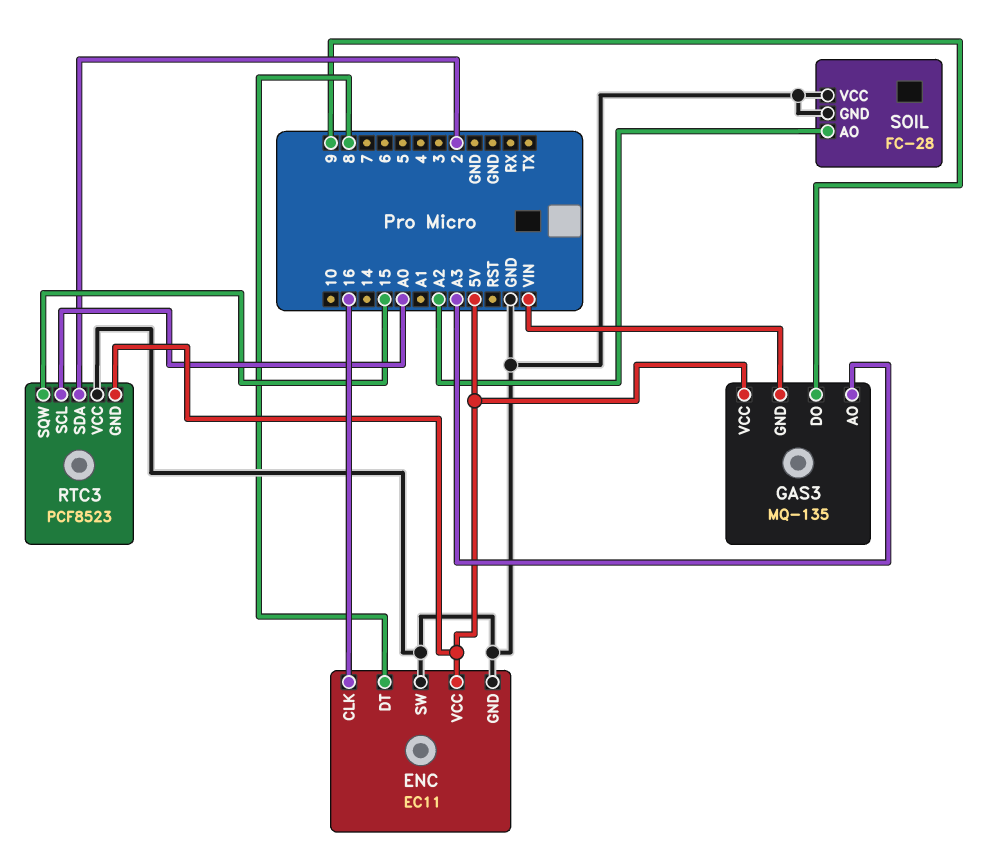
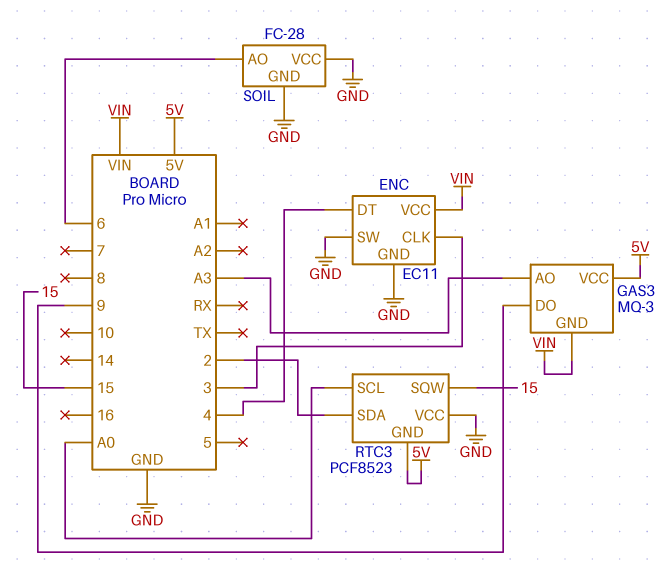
ENC pin CLK: 16 -> 3
ENC pin DT: 8 -> 4
ENC pin VCC: 5V -> VIN
GAS3: MQ-135 -> MQ-3
SOIL pin AO: A2 -> 6

